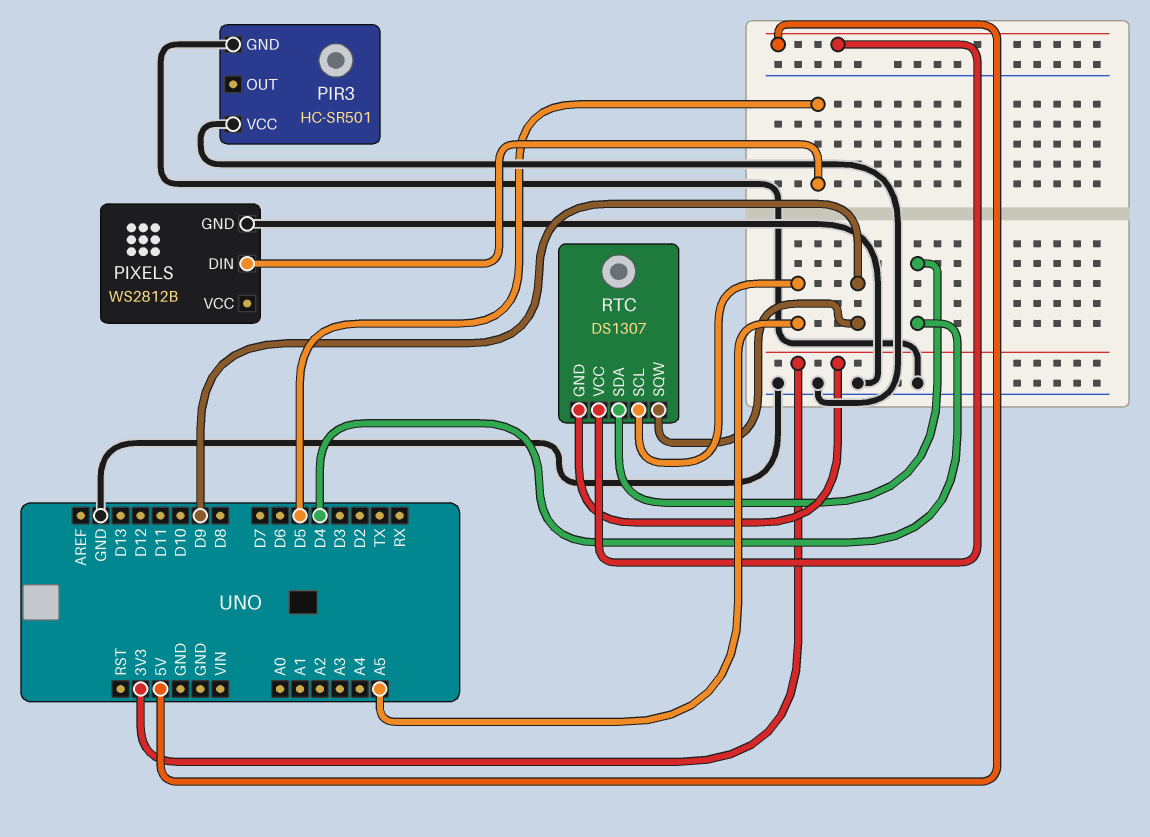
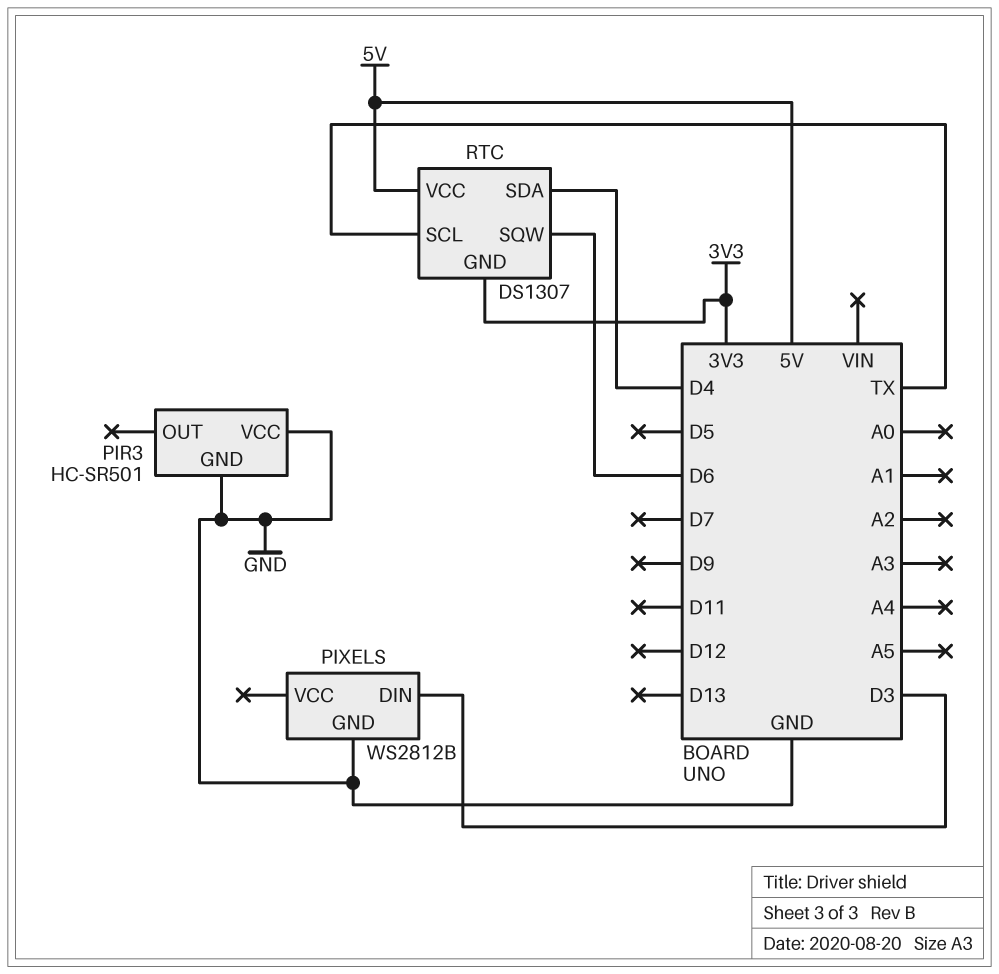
PIXELS pin DIN: D5 -> D3
RTC pin SCL: A5 -> TX
RTC pin SQW: D9 -> D6

